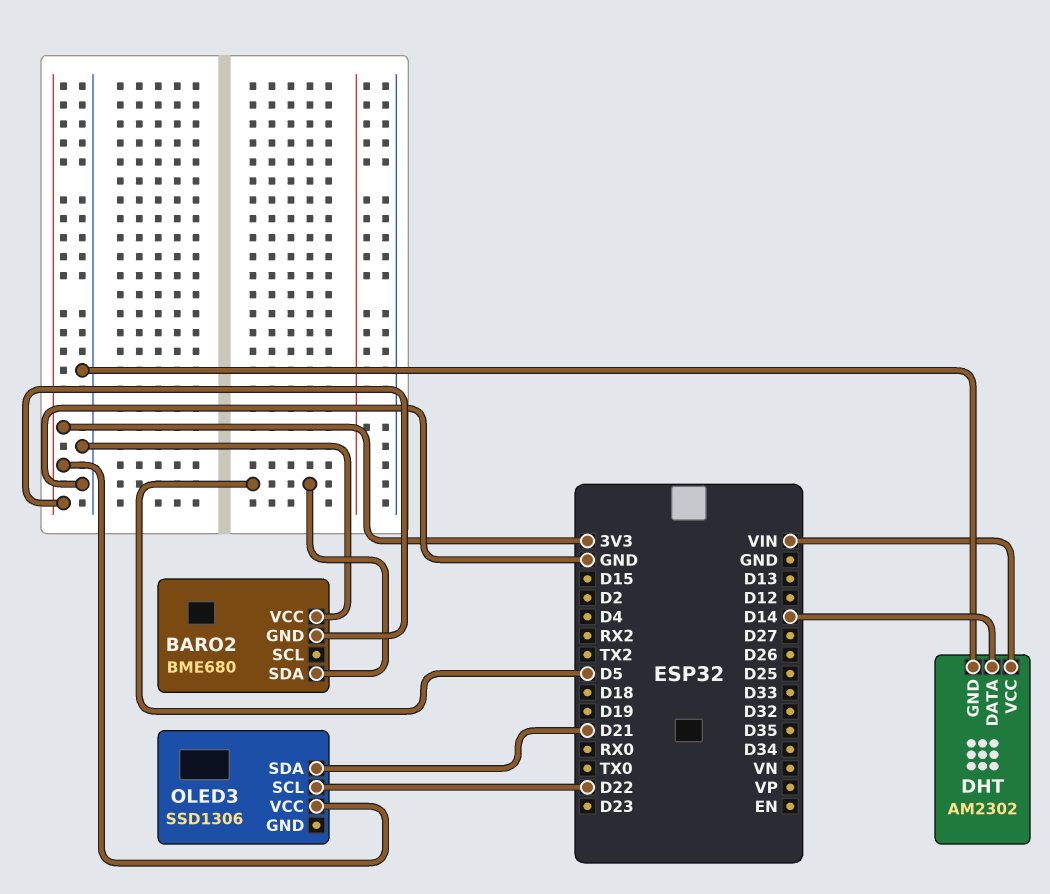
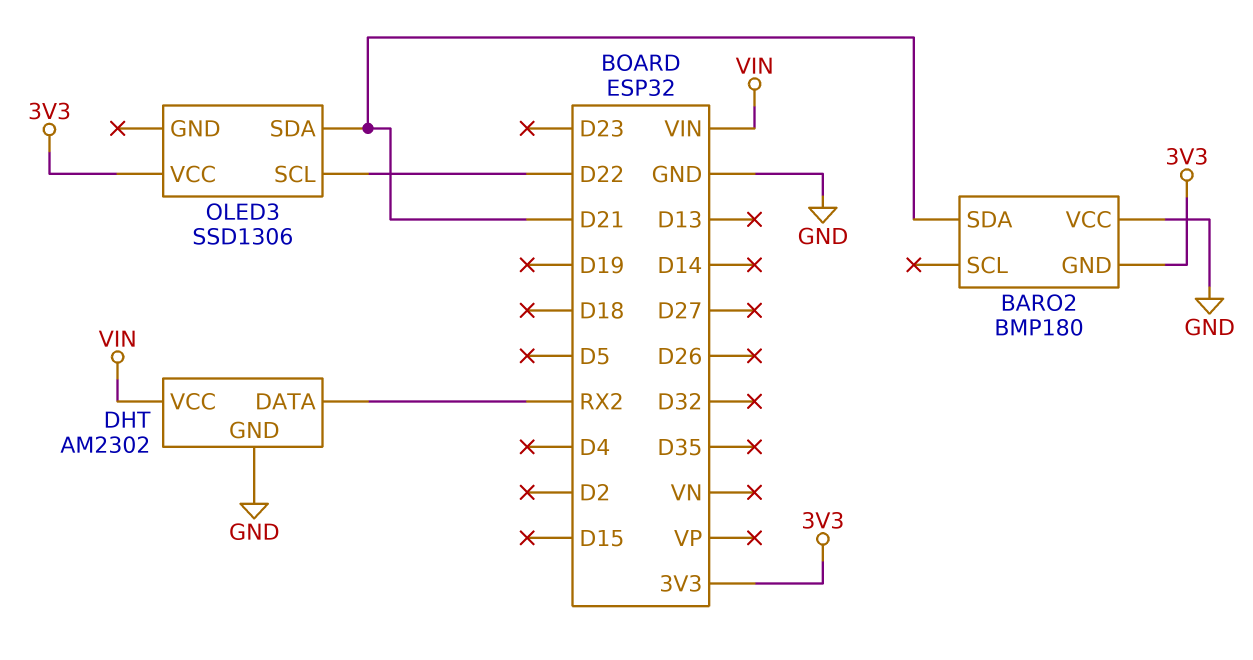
BARO2: BME680 -> BMP180
BARO2 pin SDA: D5 -> D21
DHT pin DATA: D14 -> RX2

